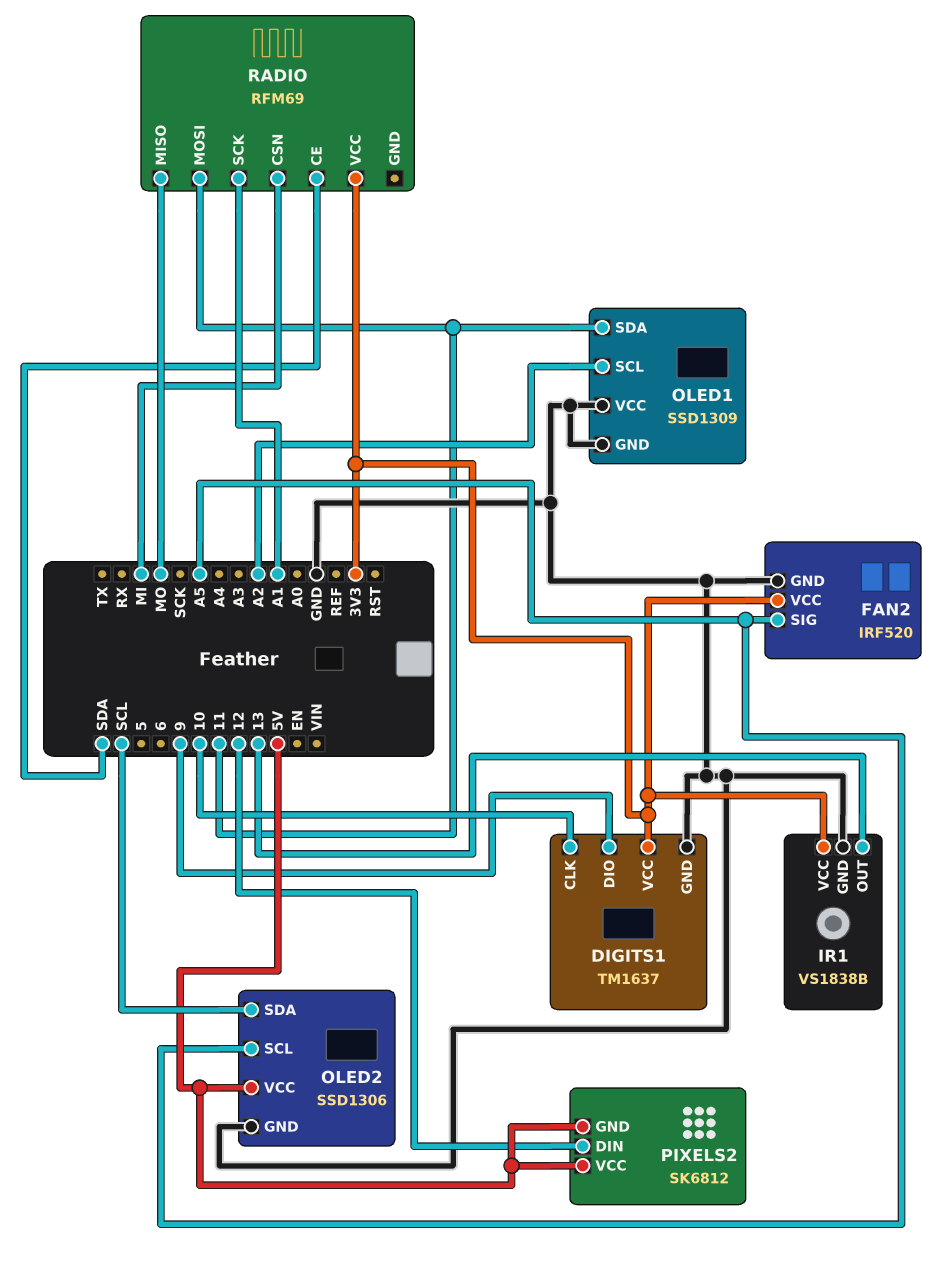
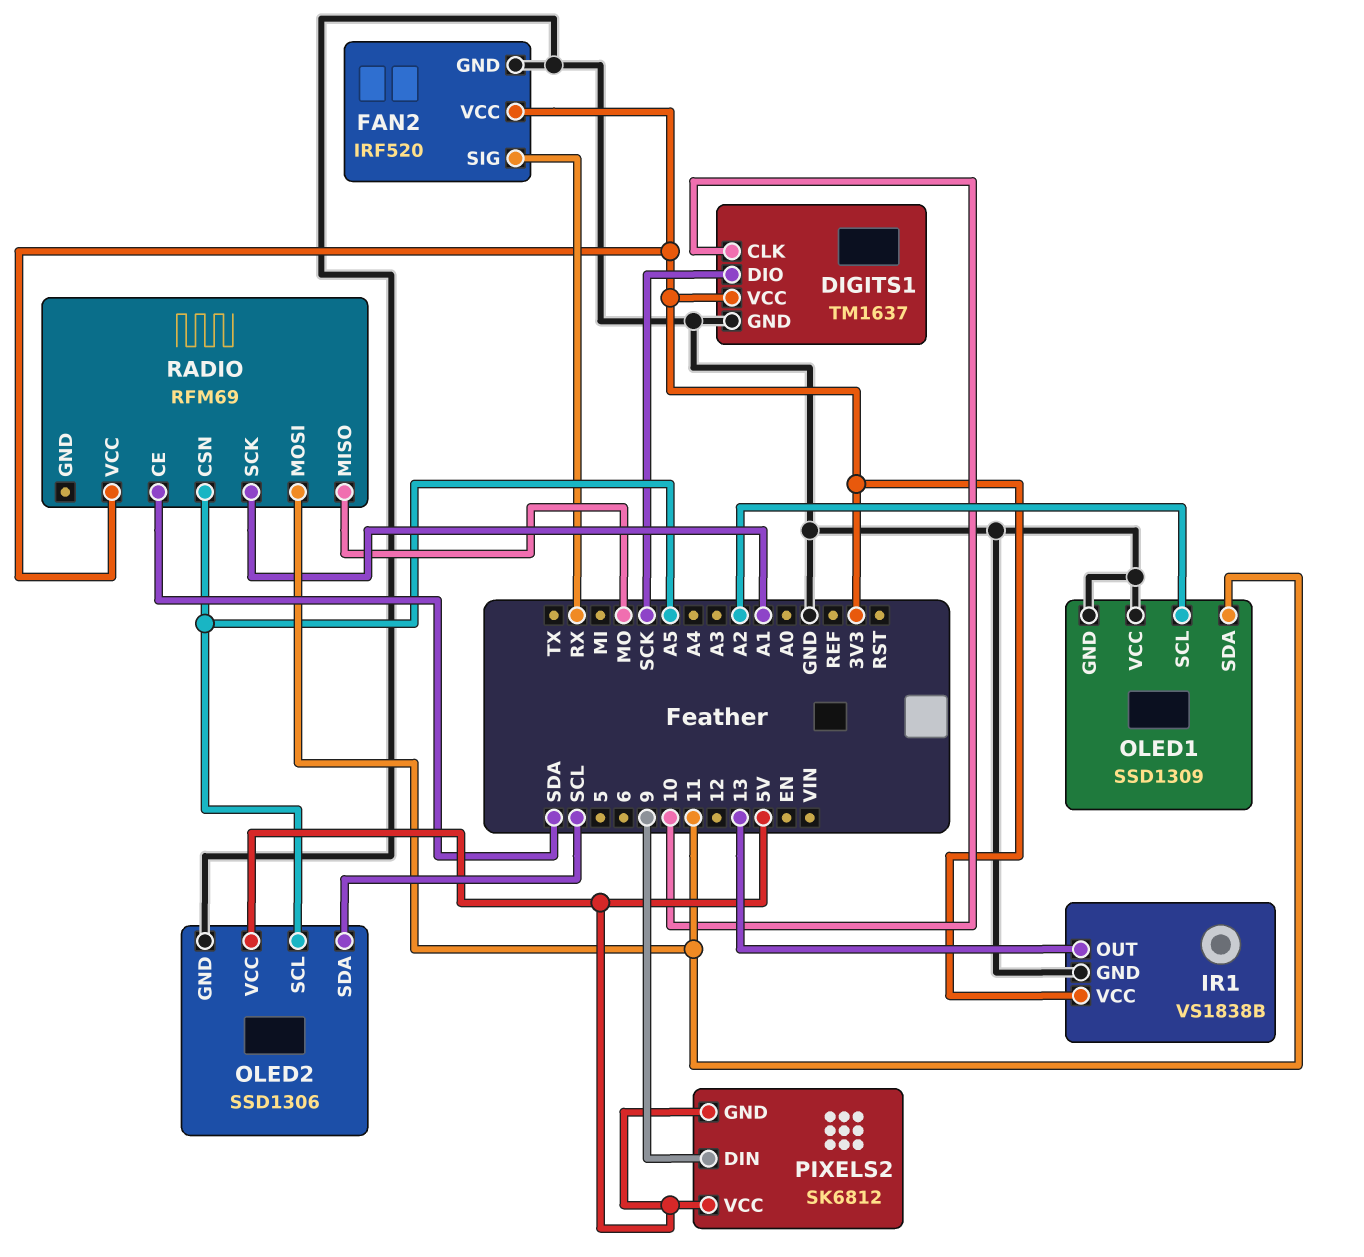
DIGITS1 pin DIO: 9 -> SCK
FAN2 pin SIG: A5 -> RX
PIXELS2 pin DIN: 12 -> 9
RADIO pin CSN: MI -> A5

